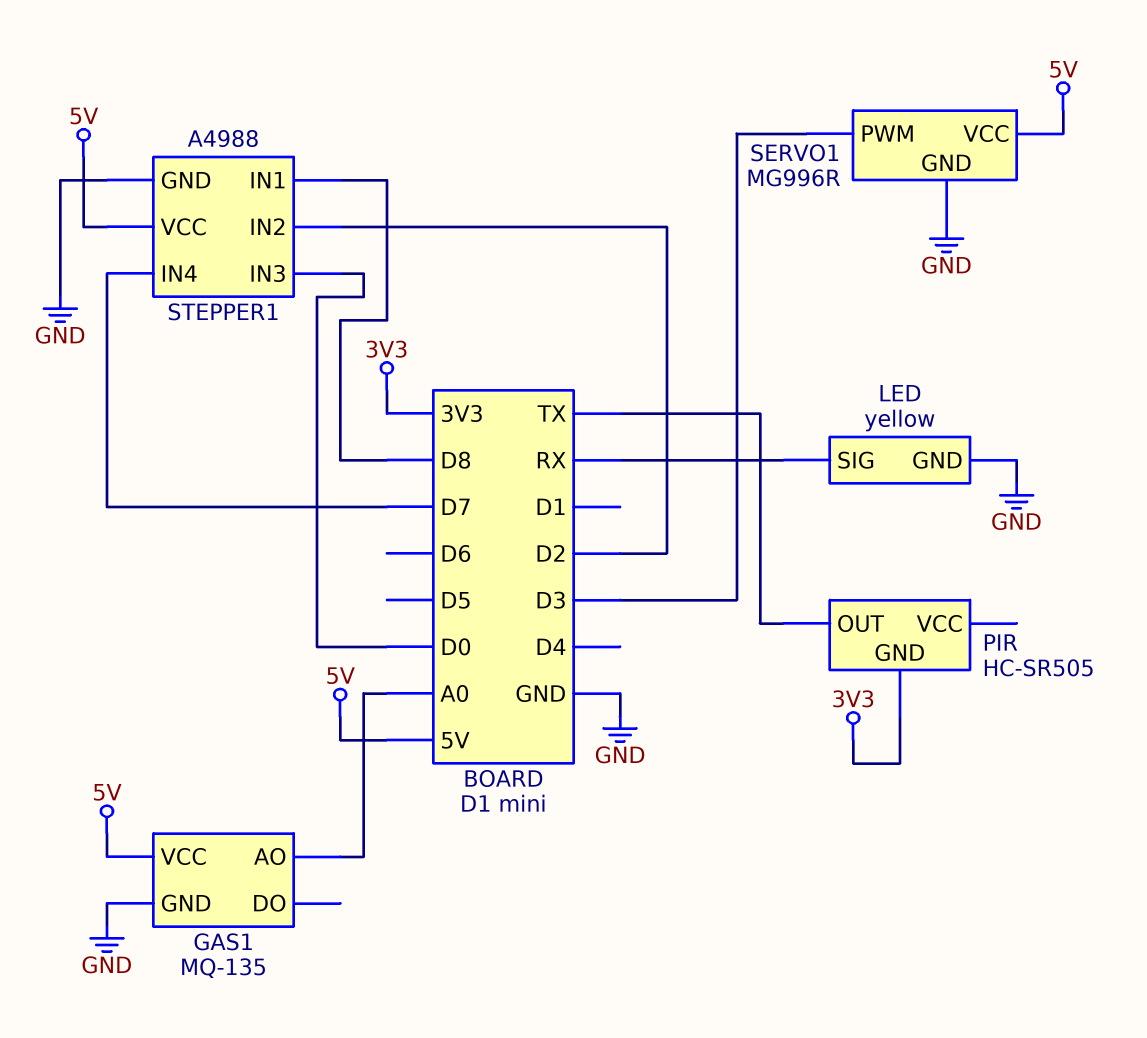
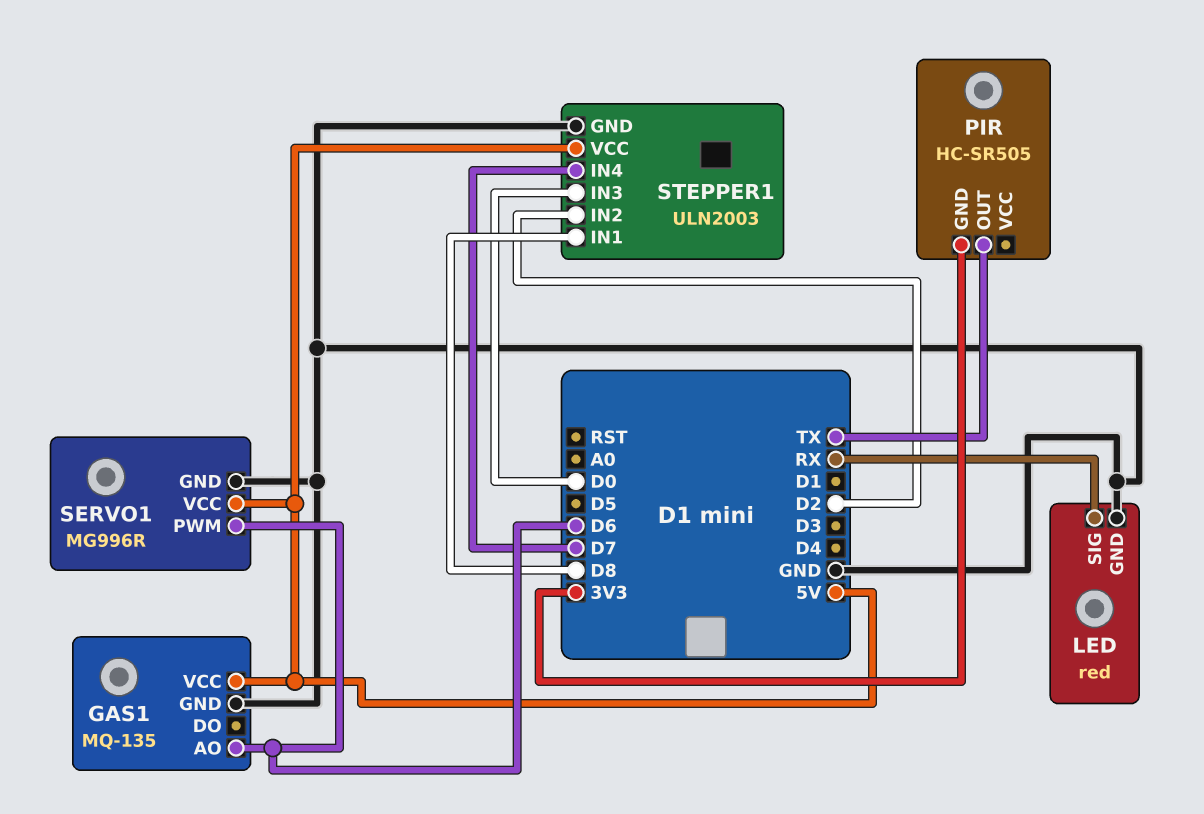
GAS1 pin AO: A0 -> D6
LED: yellow -> red
SERVO1 pin PWM: D3 -> D6
STEPPER1: A4988 -> ULN2003

